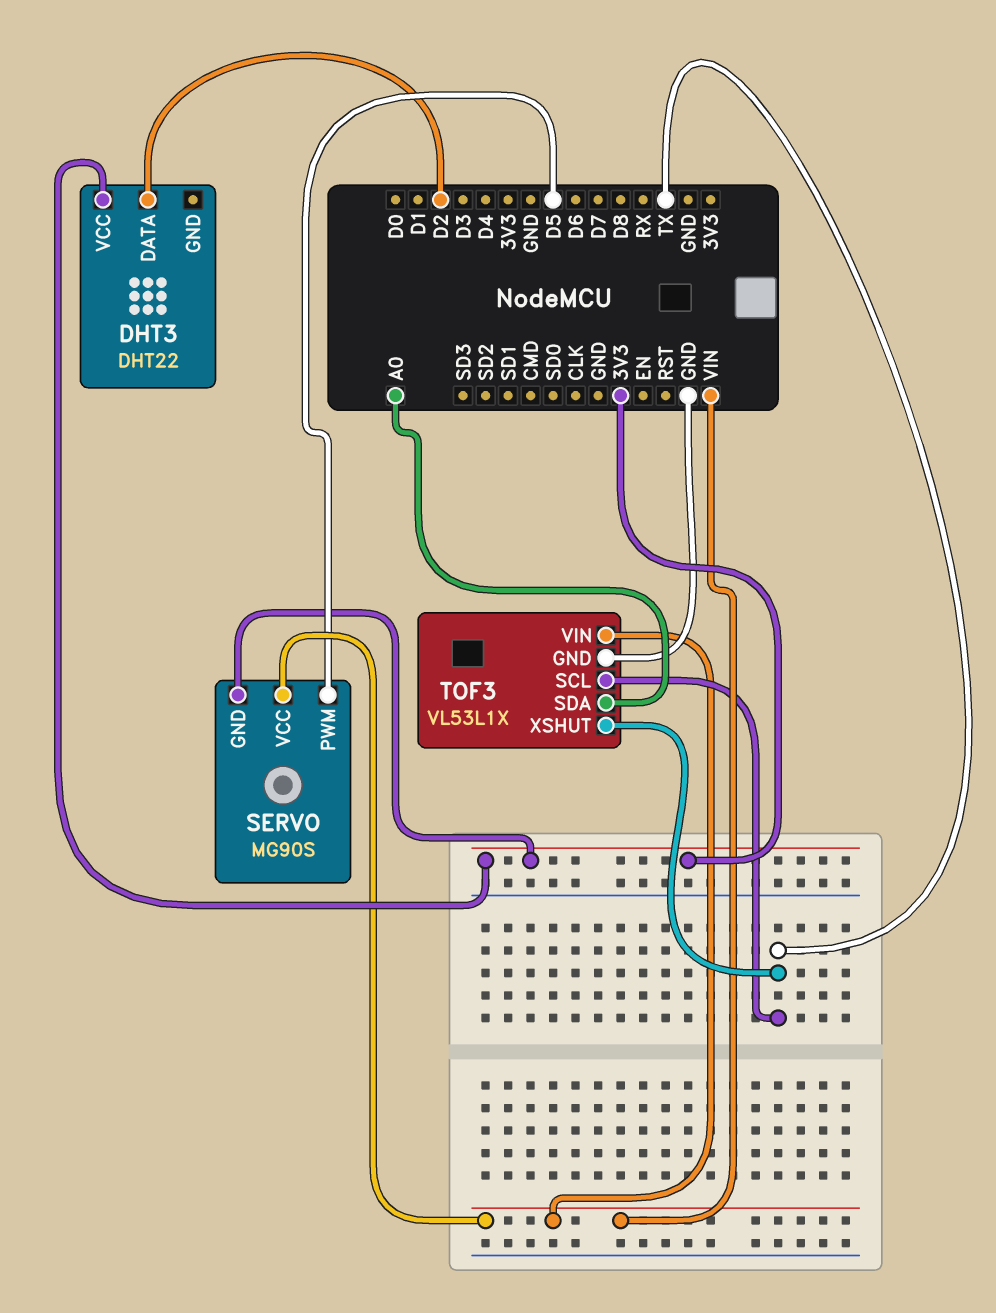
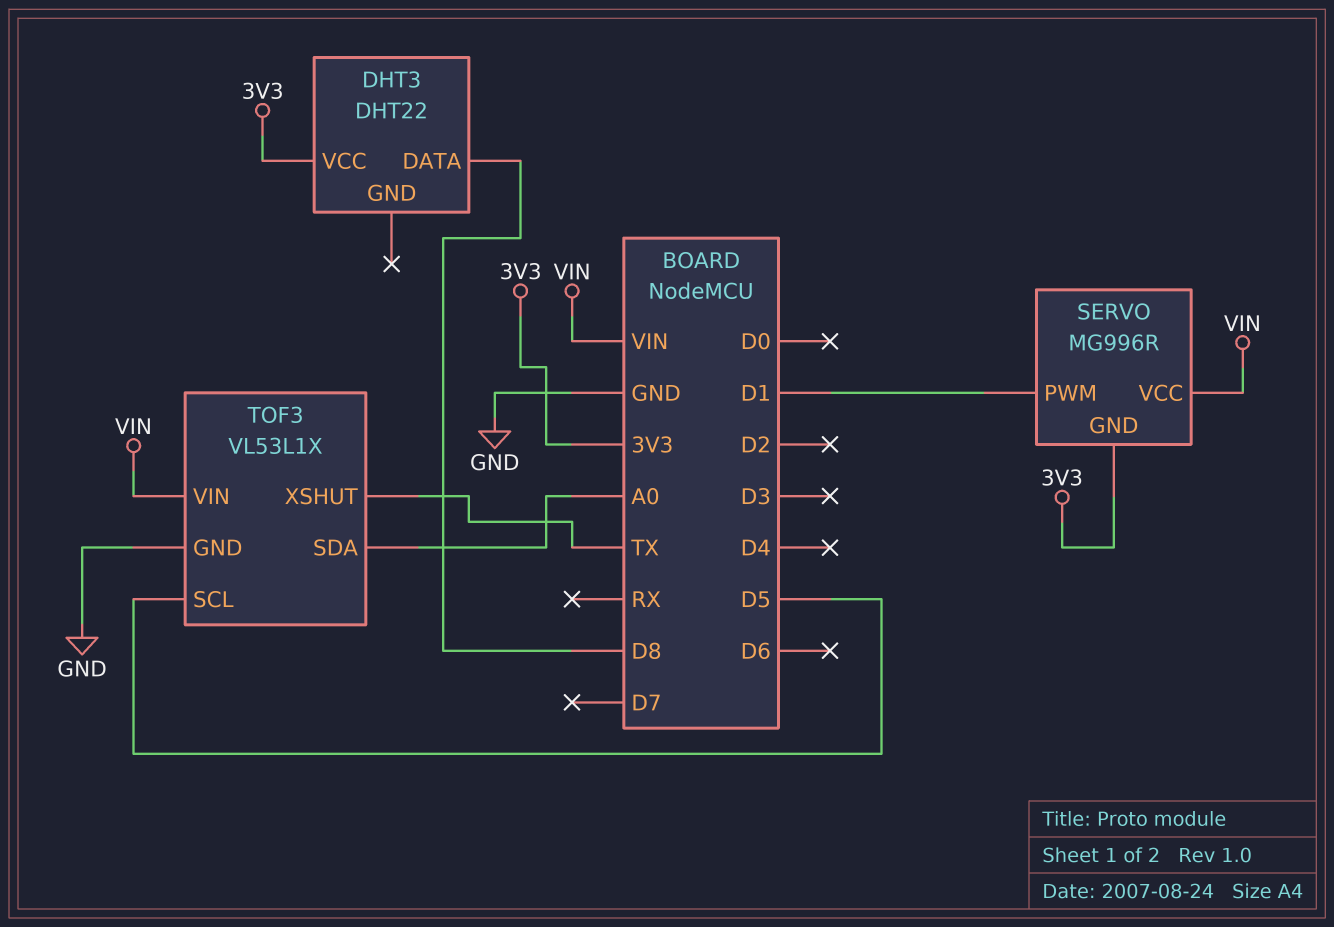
DHT3 pin DATA: D2 -> D8
SERVO: MG90S -> MG996R
SERVO pin PWM: D5 -> D1
TOF3 pin SCL: TX -> D5

